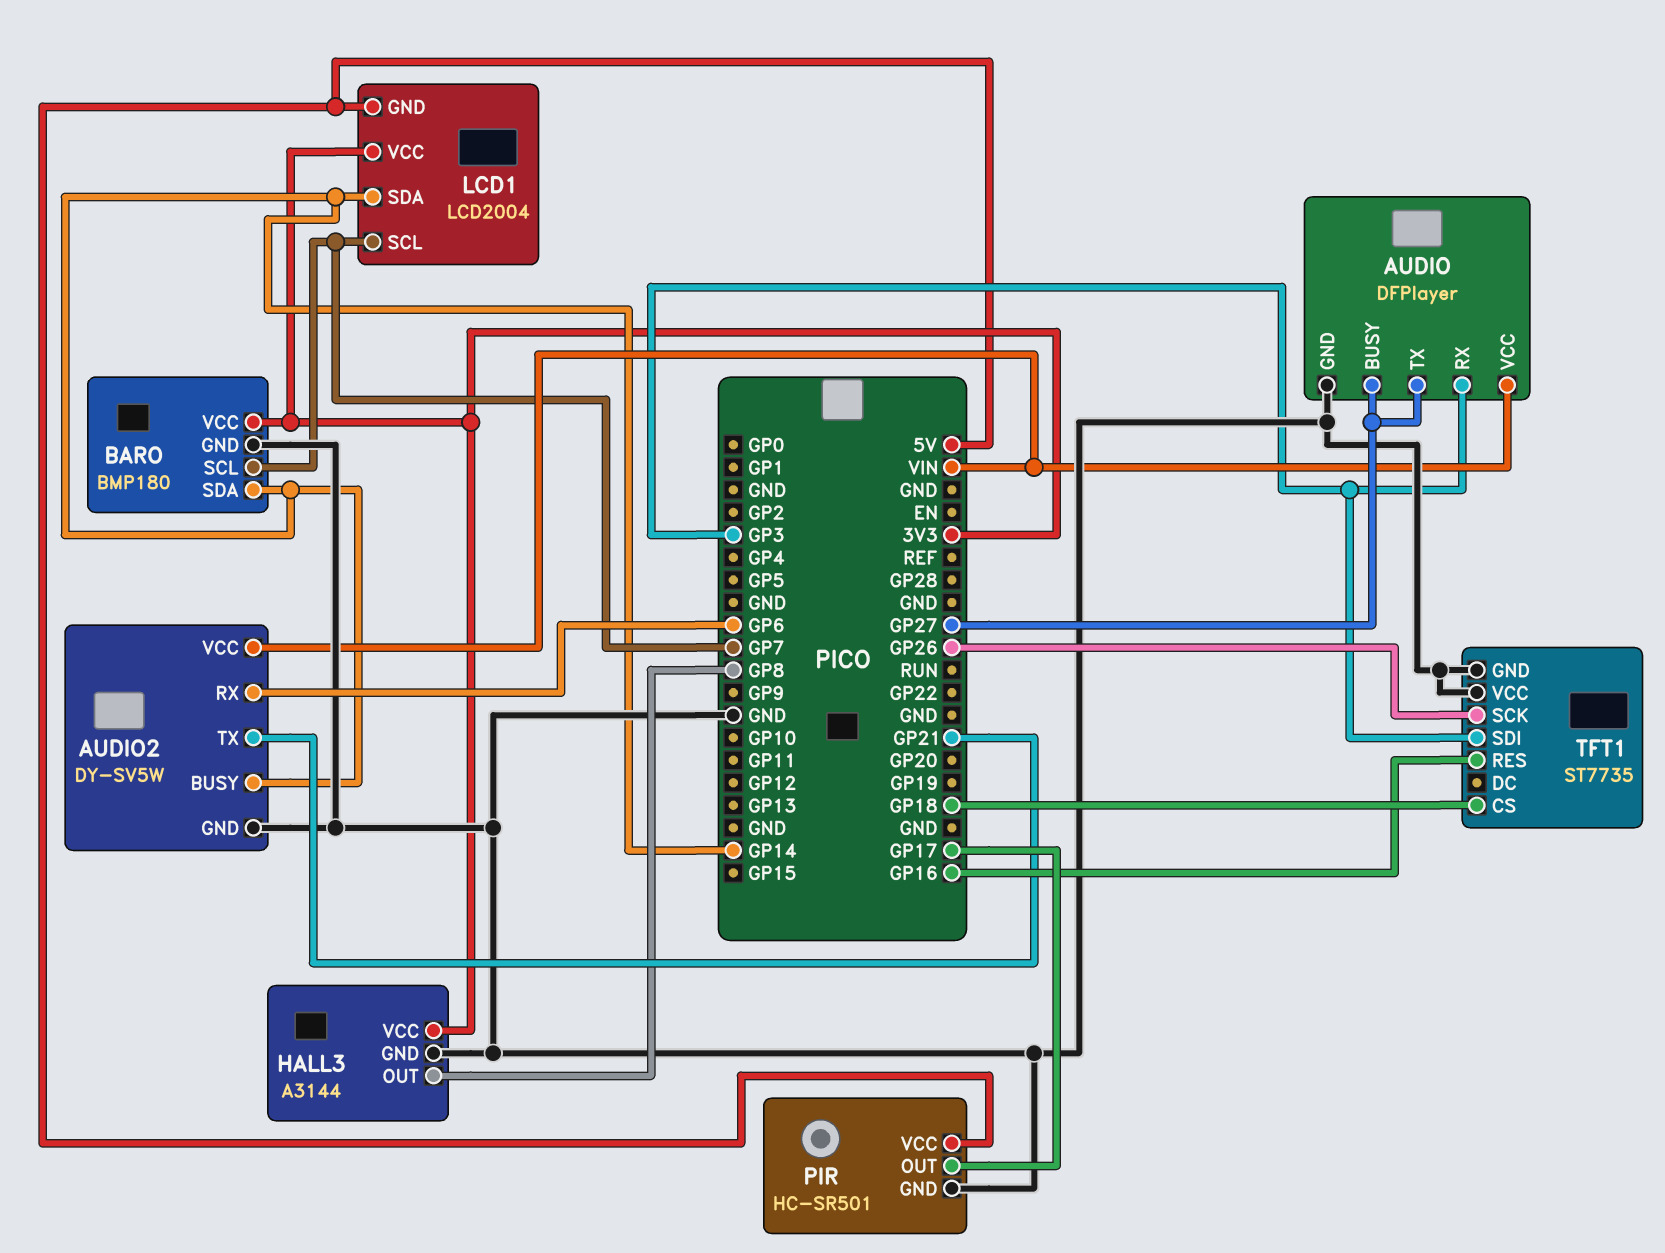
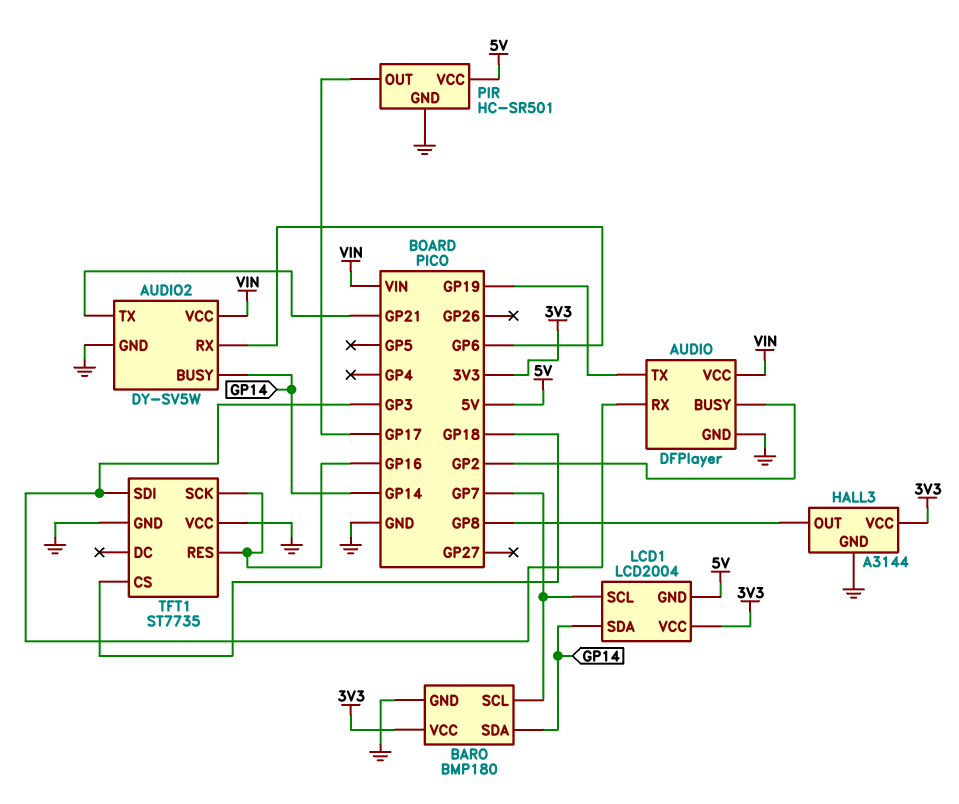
AUDIO pin BUSY: GP27 -> GP2
AUDIO pin TX: GP27 -> GP19
TFT1 pin SCK: GP26 -> GP16

